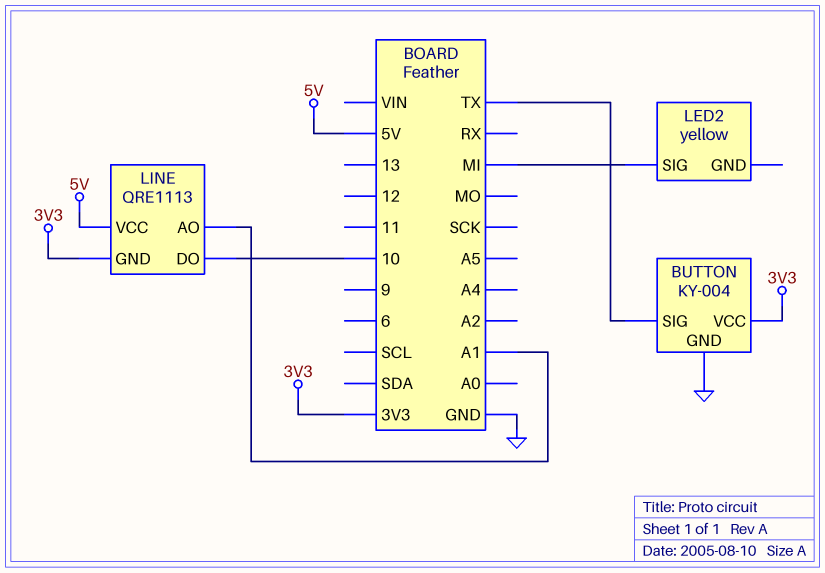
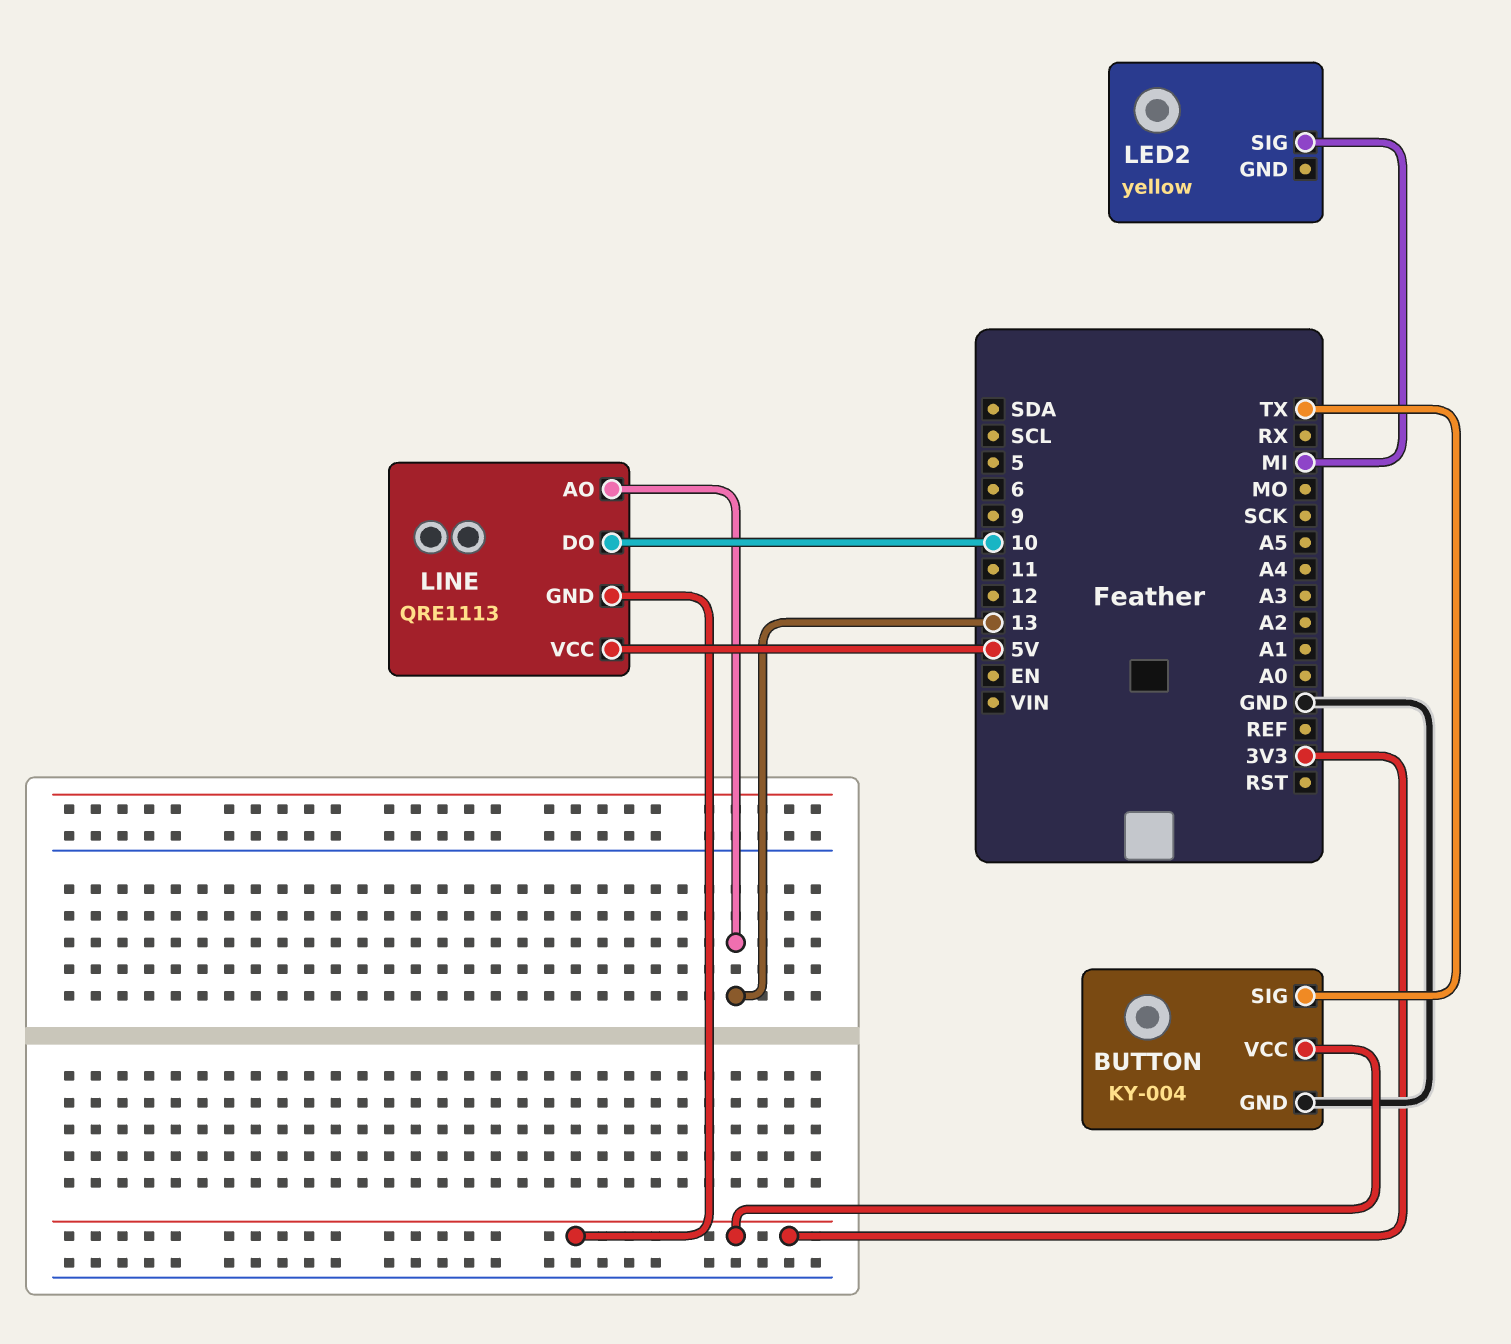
LINE pin AO: A1 -> 13

